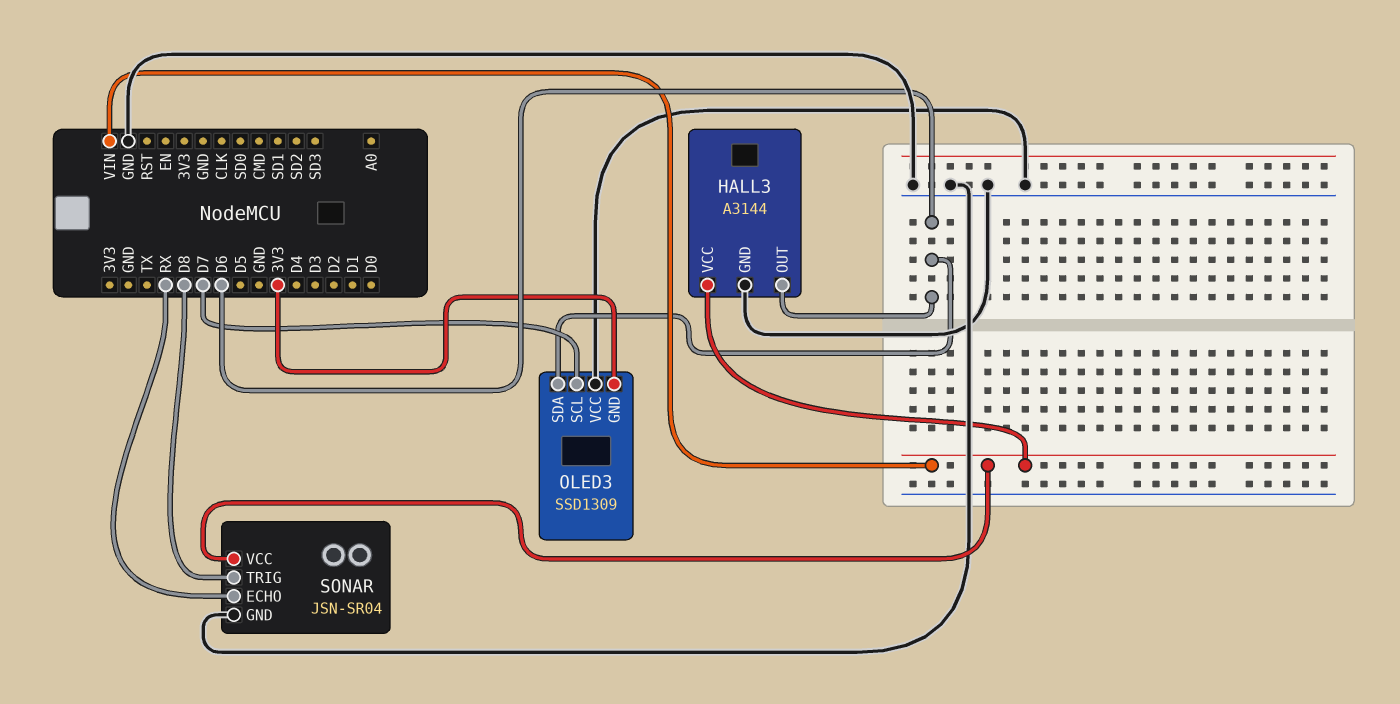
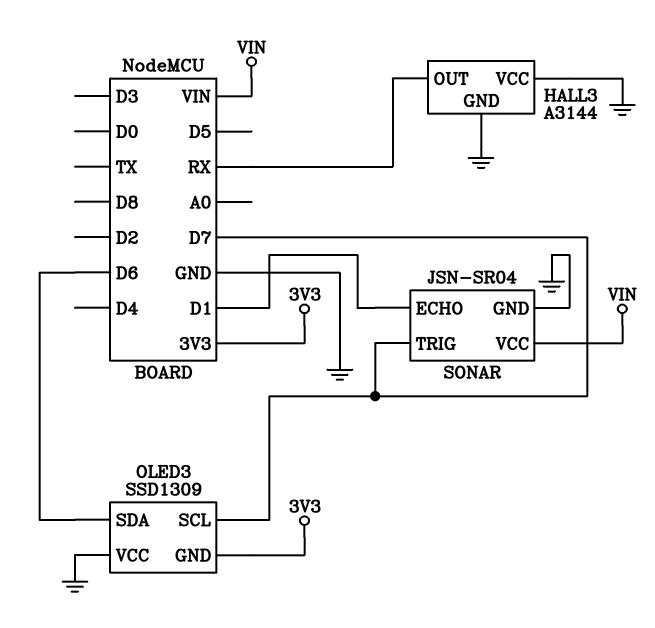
HALL3 pin OUT: D6 -> RX
HALL3 pin VCC: VIN -> GND
SONAR pin ECHO: RX -> D1
SONAR pin TRIG: D8 -> D7

